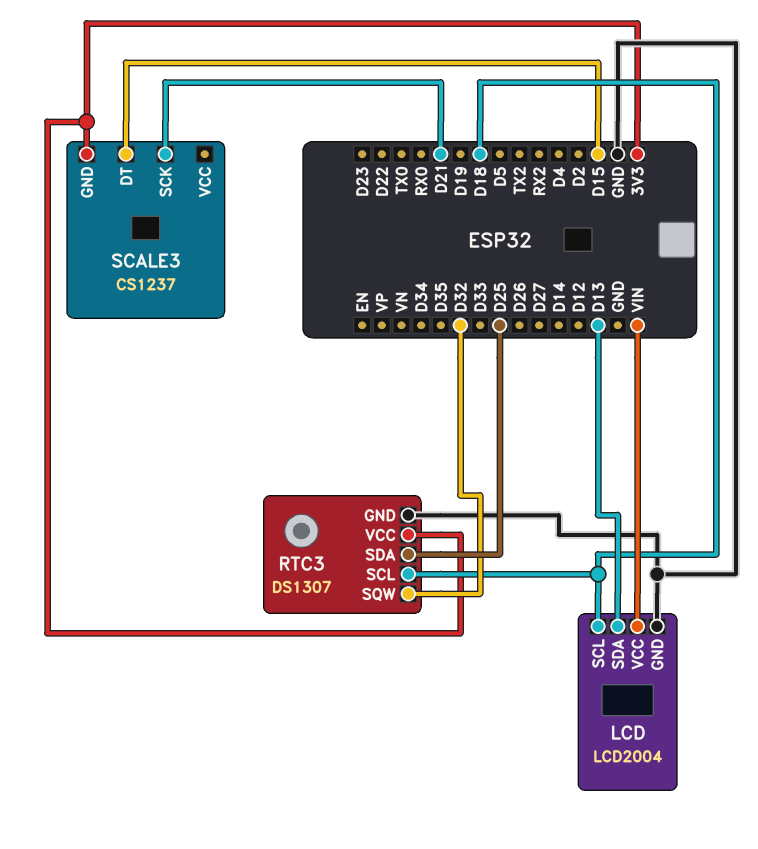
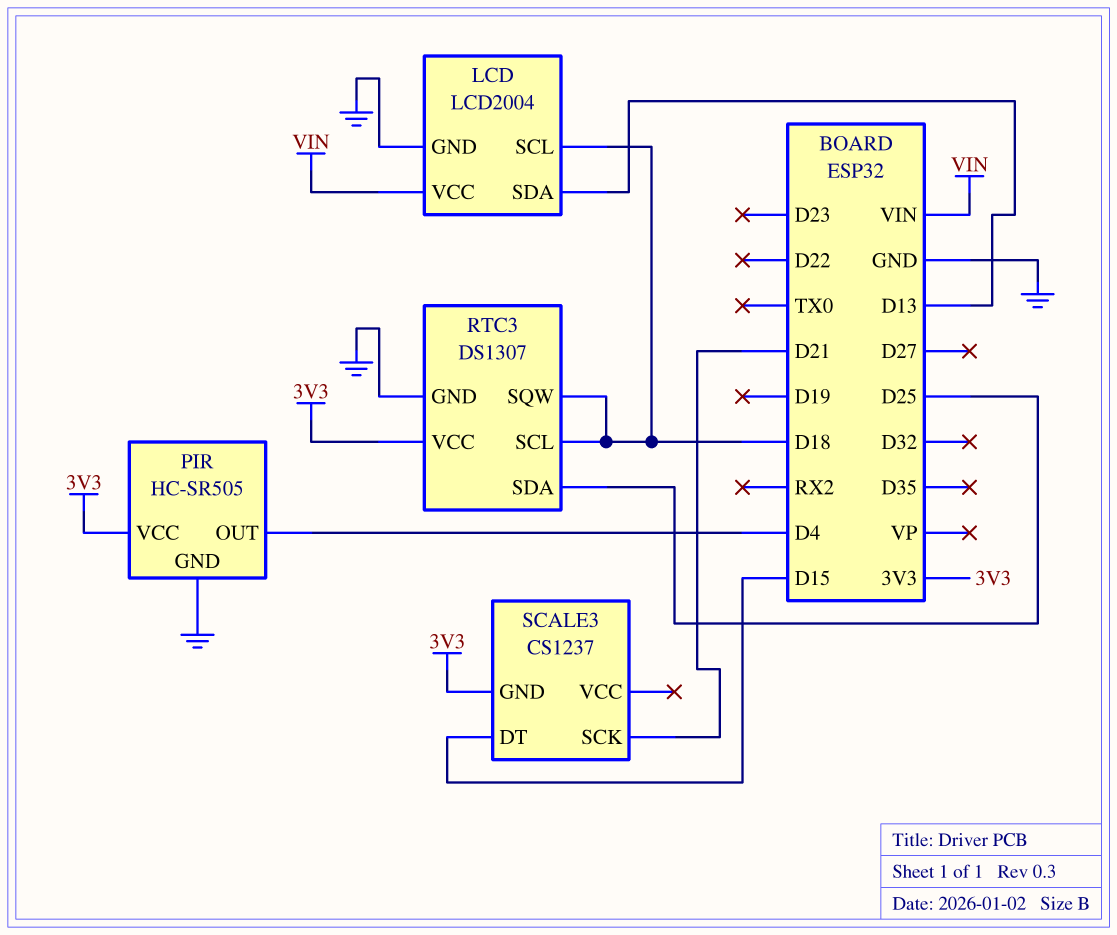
PIR: none -> HC-SR505
PIR pin GND: none -> GND
PIR pin OUT: none -> D4
PIR pin VCC: none -> 3V3
RTC3 pin SQW: D32 -> D18

